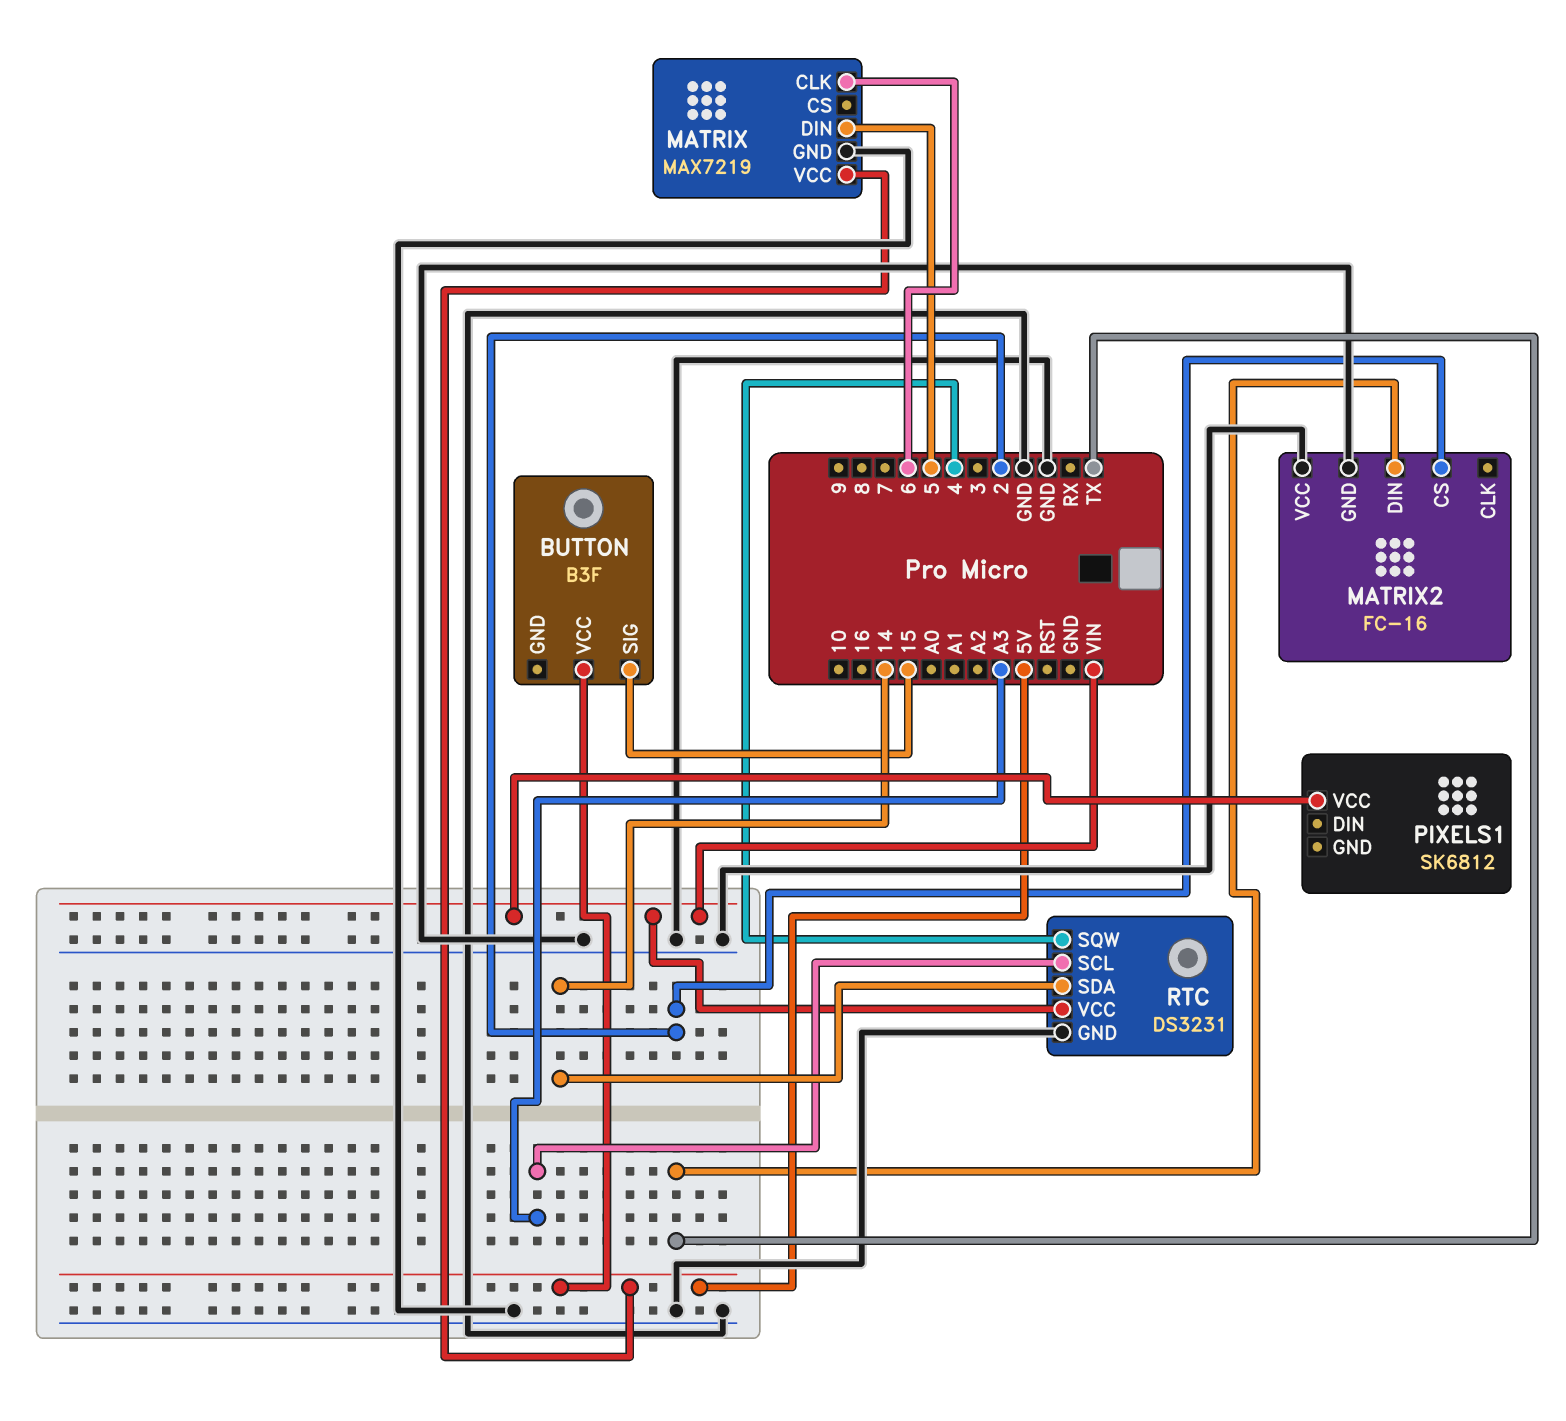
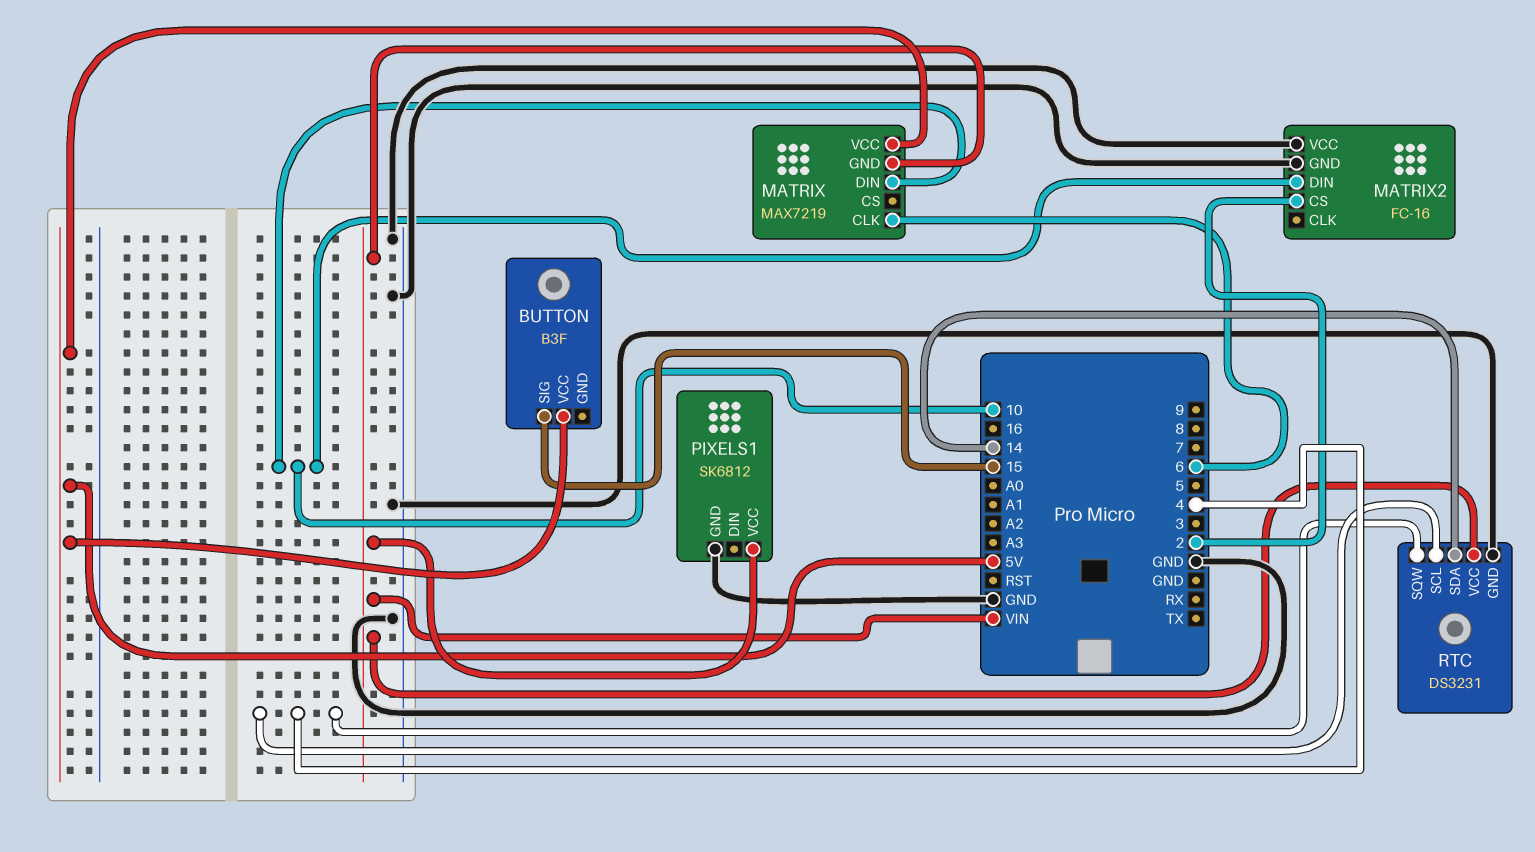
MATRIX pin DIN: 5 -> 10
MATRIX pin GND: GND -> VIN
MATRIX2 pin DIN: TX -> 10
PIXELS1 pin GND: none -> GND
RTC pin SCL: A3 -> 4

